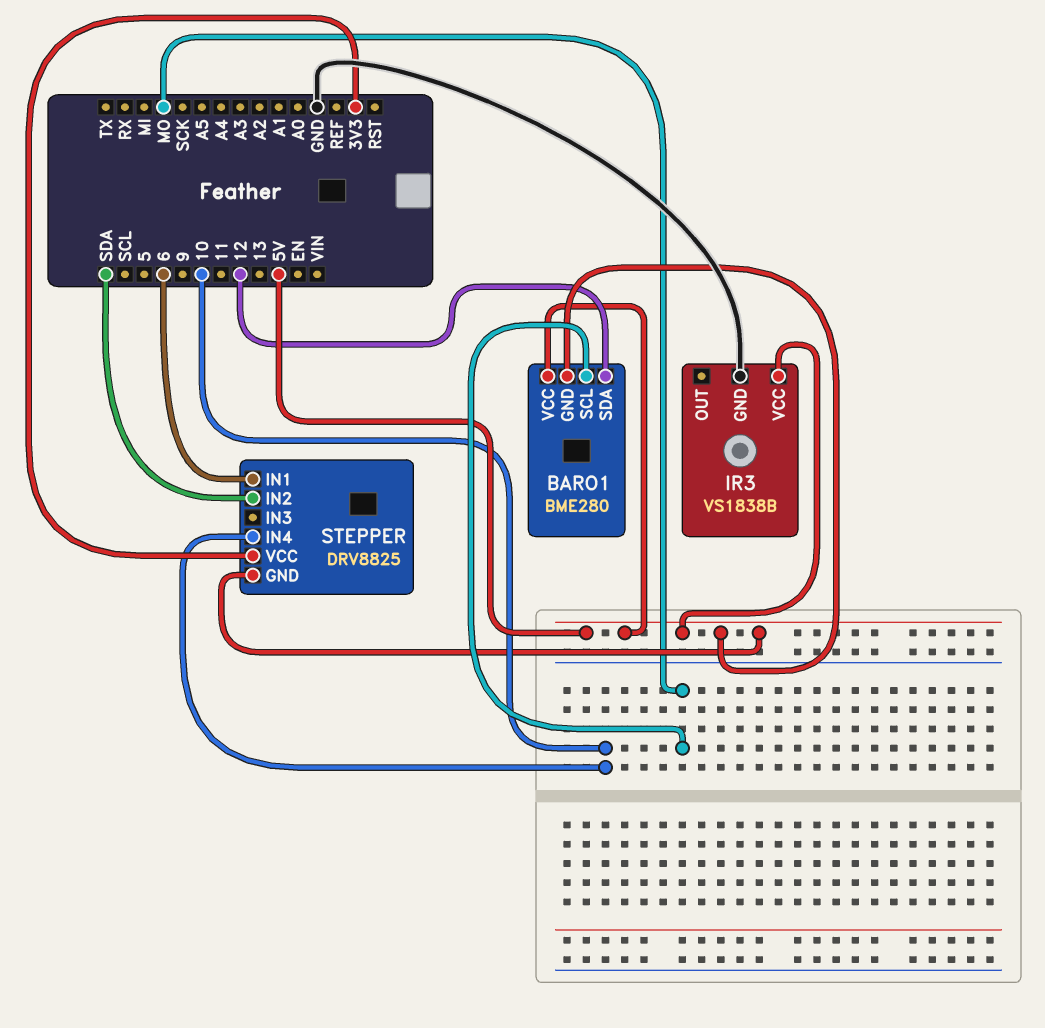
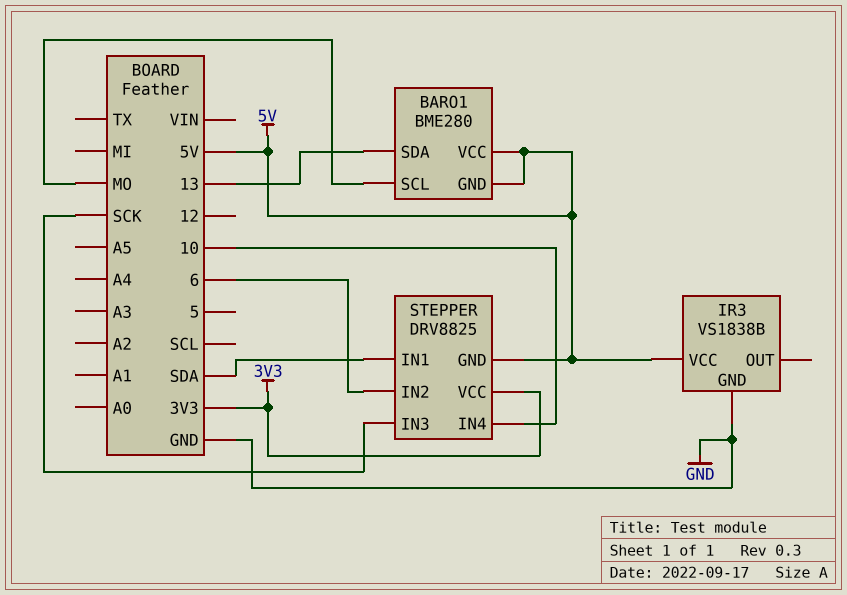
BARO1 pin SDA: 12 -> 13
STEPPER pin IN1: 6 -> SDA
STEPPER pin IN2: SDA -> 6
STEPPER pin IN3: none -> SCK

